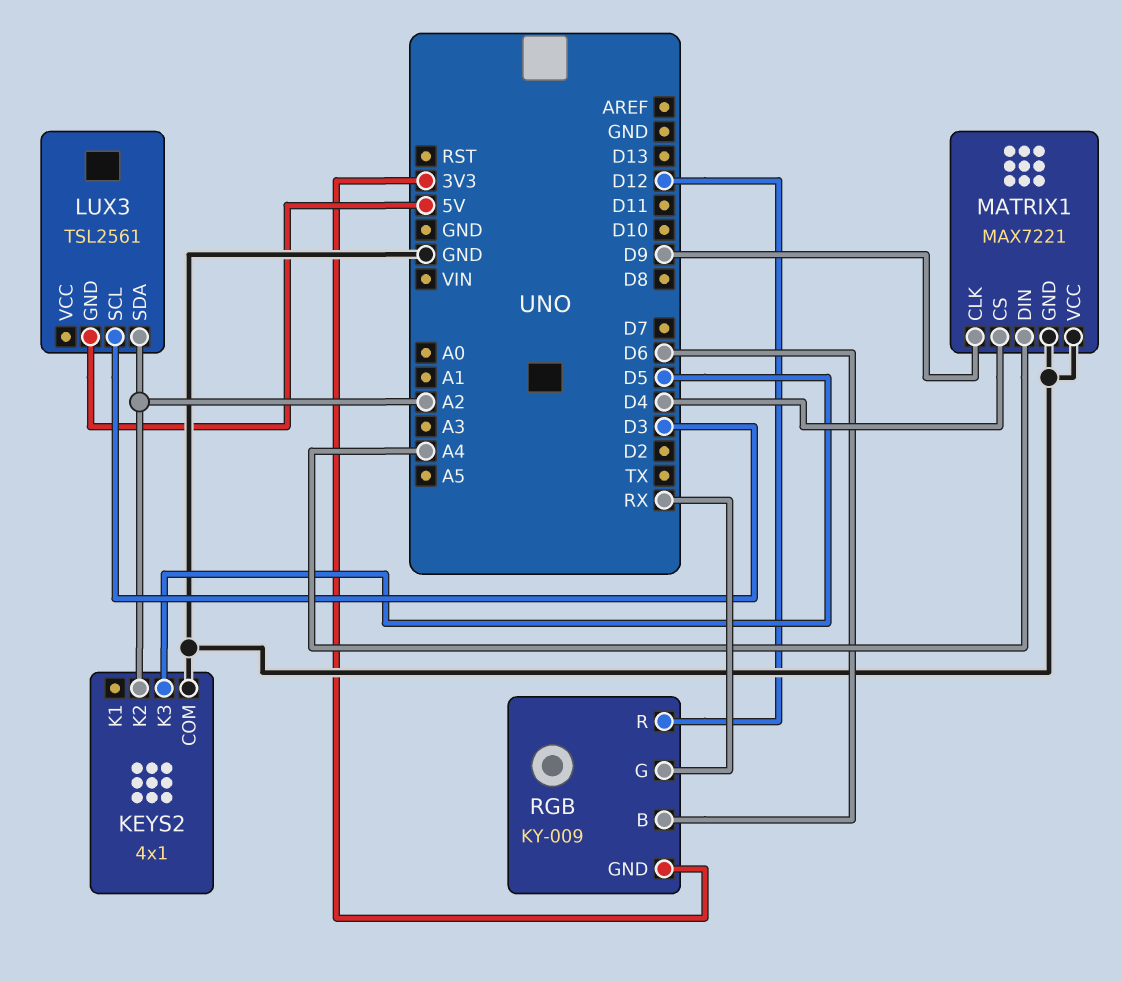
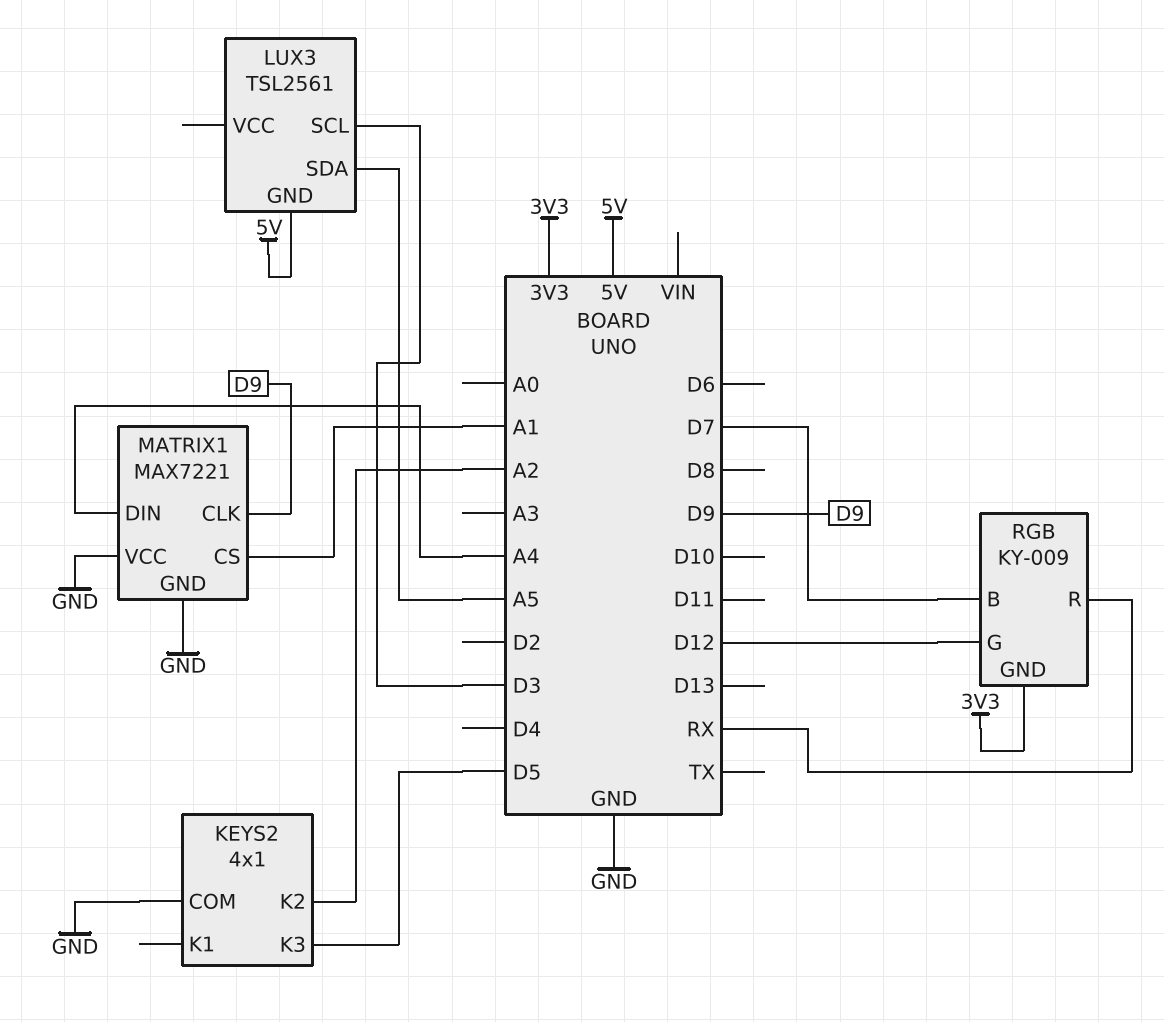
LUX3 pin SDA: A2 -> A5
MATRIX1 pin CS: D4 -> A1
RGB pin B: D6 -> D7
RGB pin G: RX -> D12
RGB pin R: D12 -> RX

